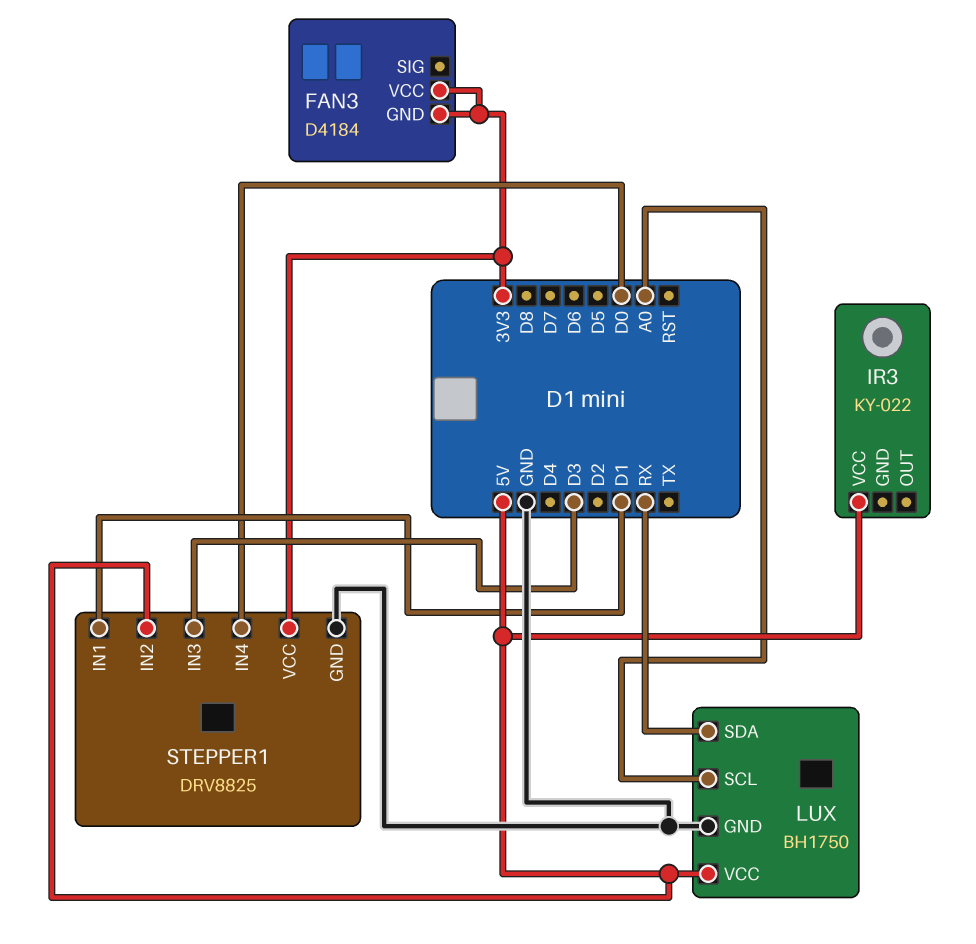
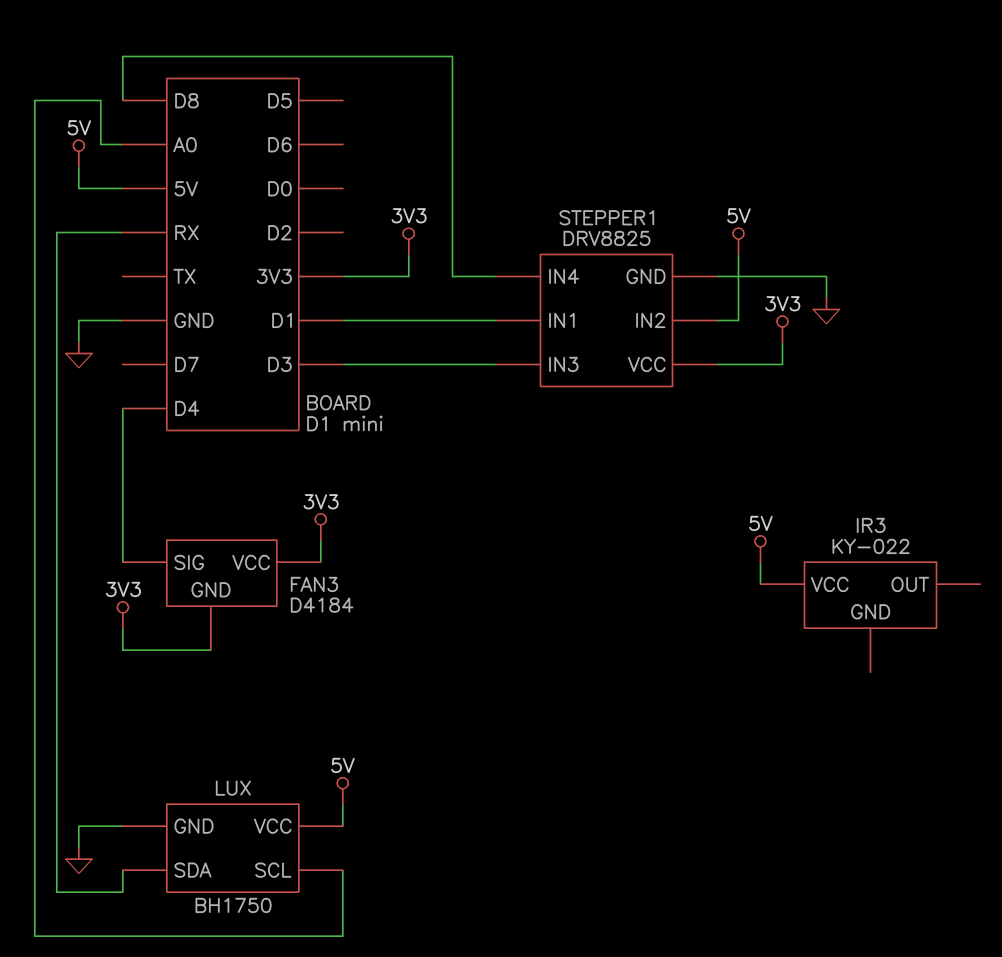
FAN3 pin SIG: none -> D4
STEPPER1 pin IN4: D0 -> D8

